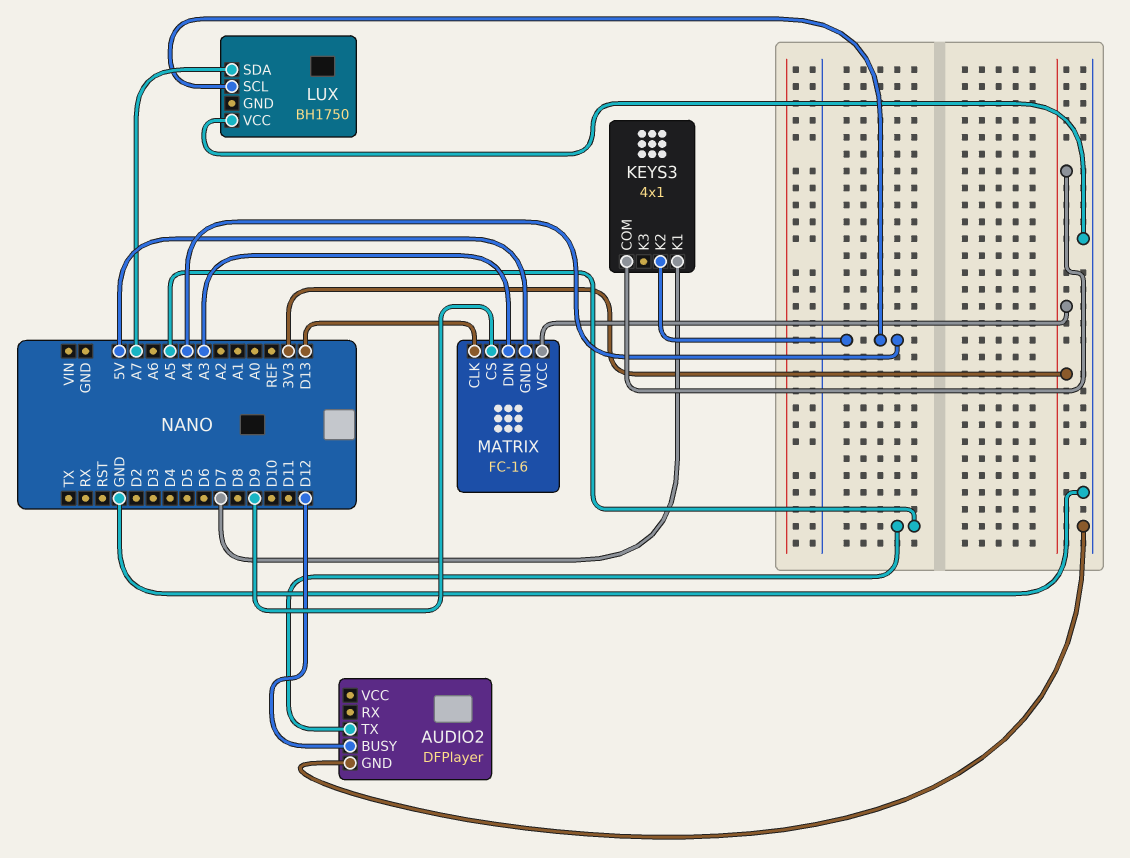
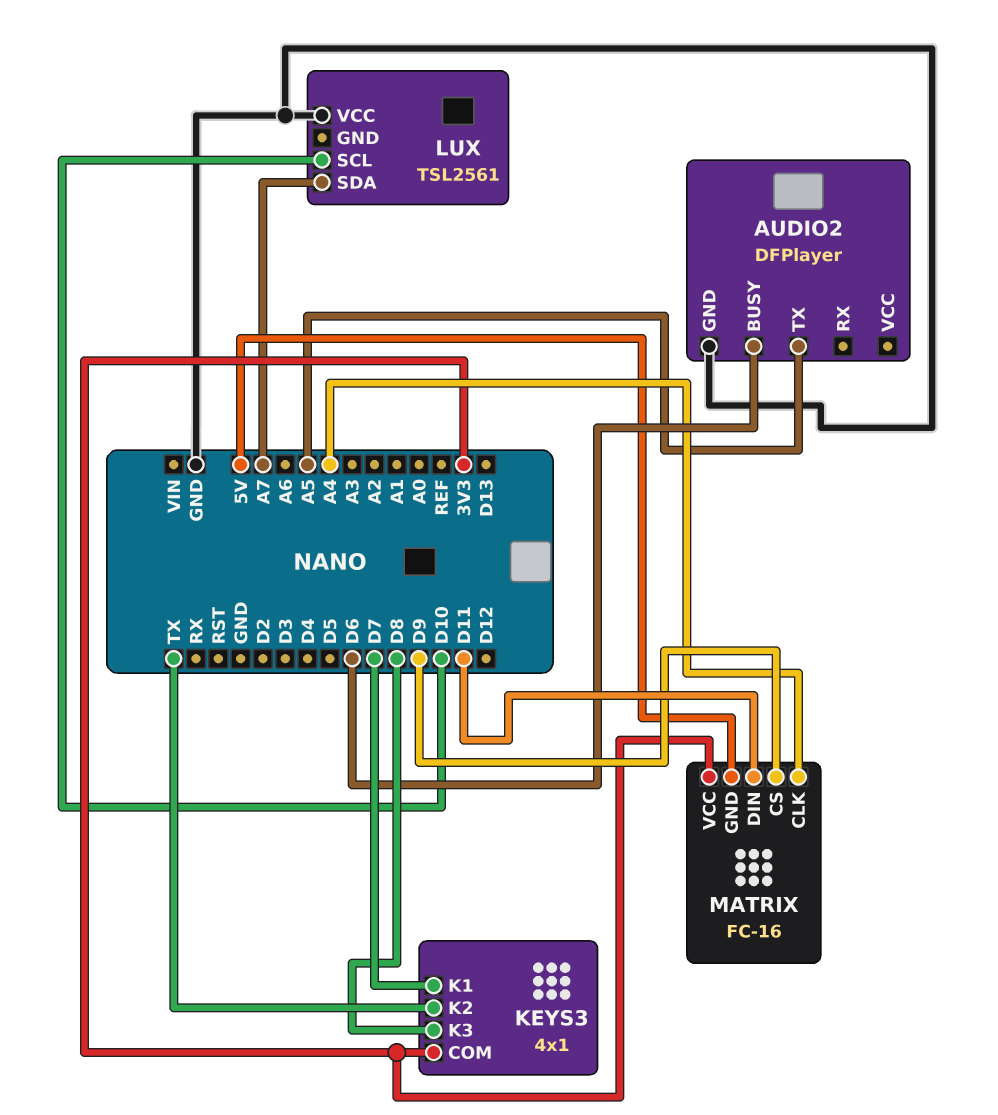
AUDIO2 pin BUSY: D12 -> D6
KEYS3 pin K2: A4 -> TX
KEYS3 pin K3: none -> D8
LUX: BH1750 -> TSL2561
LUX pin SCL: A4 -> D10
MATRIX pin CLK: D13 -> A4
MATRIX pin DIN: A3 -> D11

